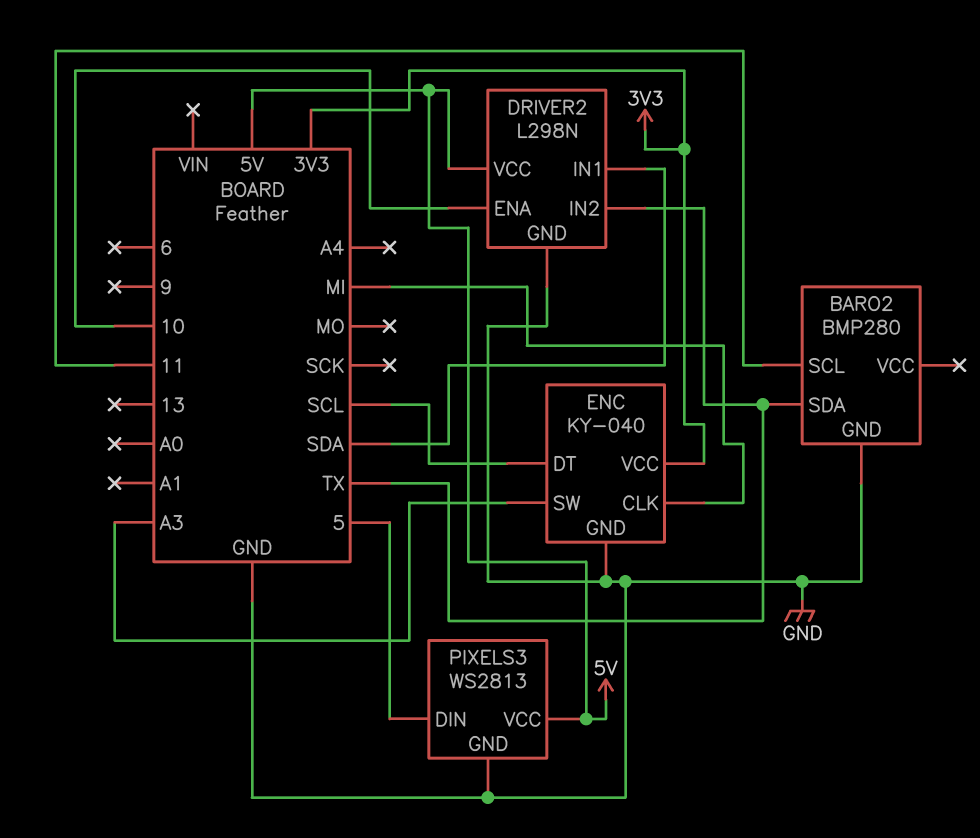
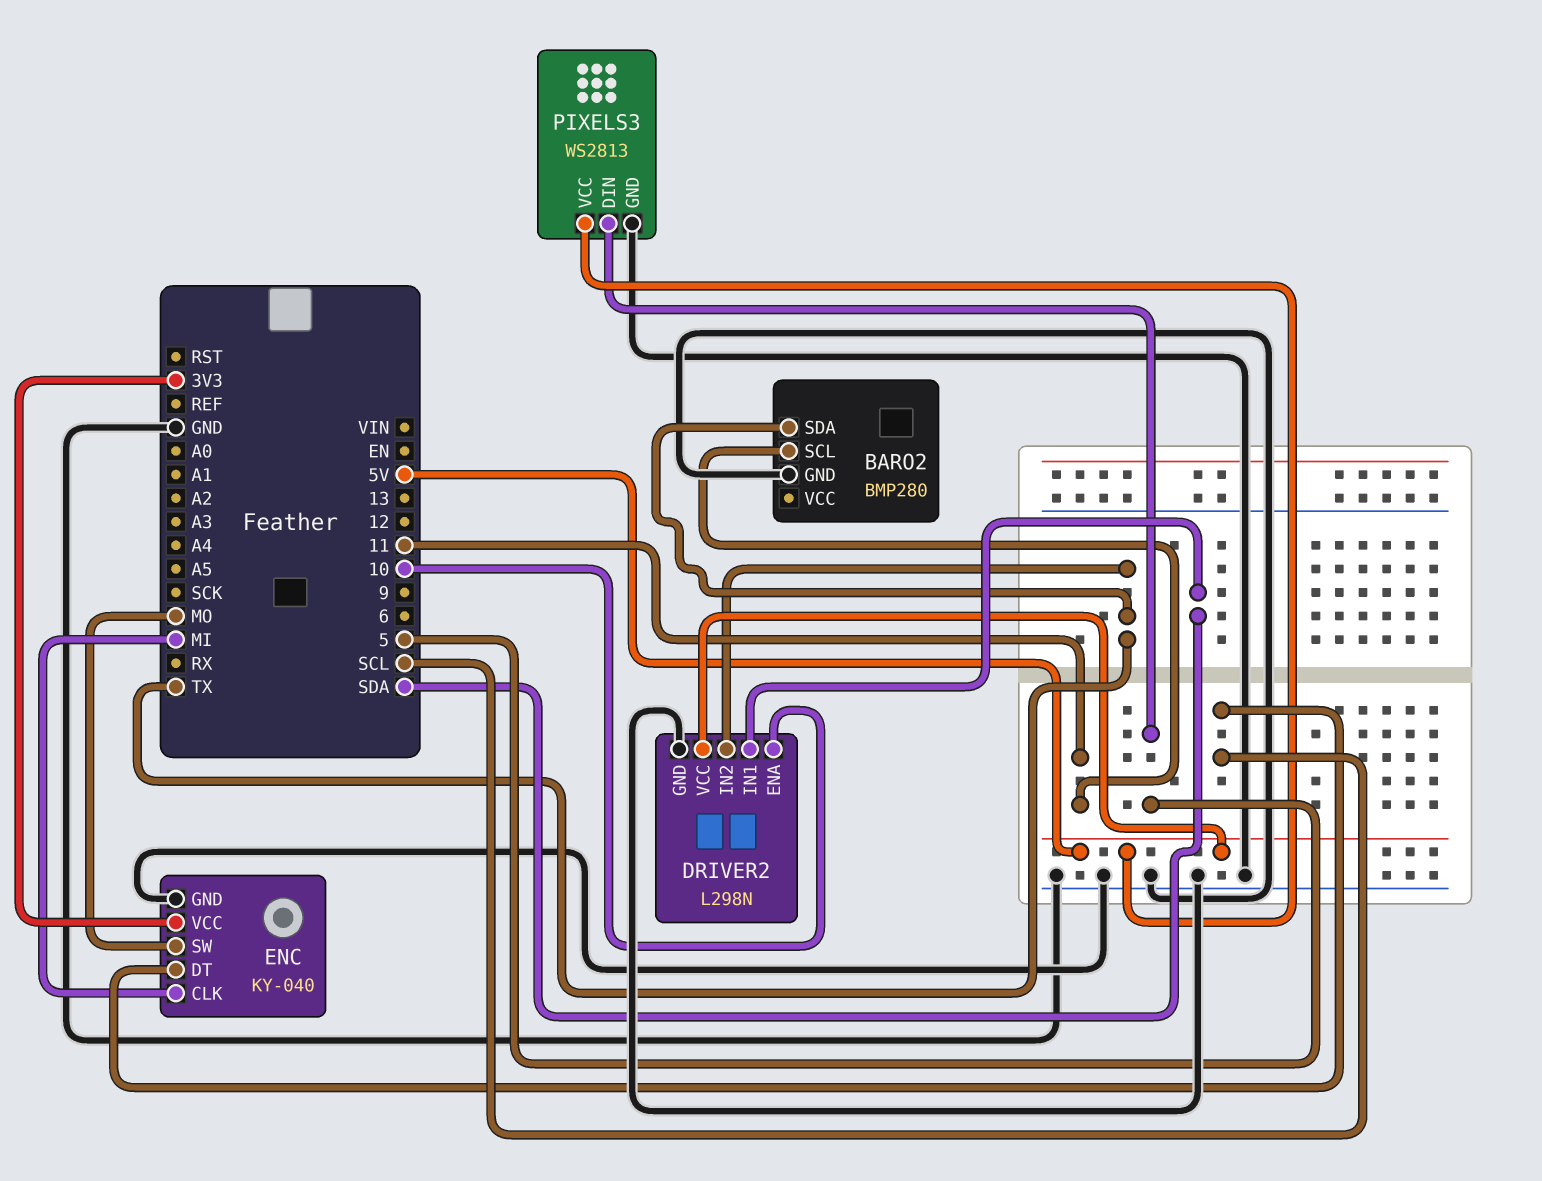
ENC pin SW: A3 -> MO

